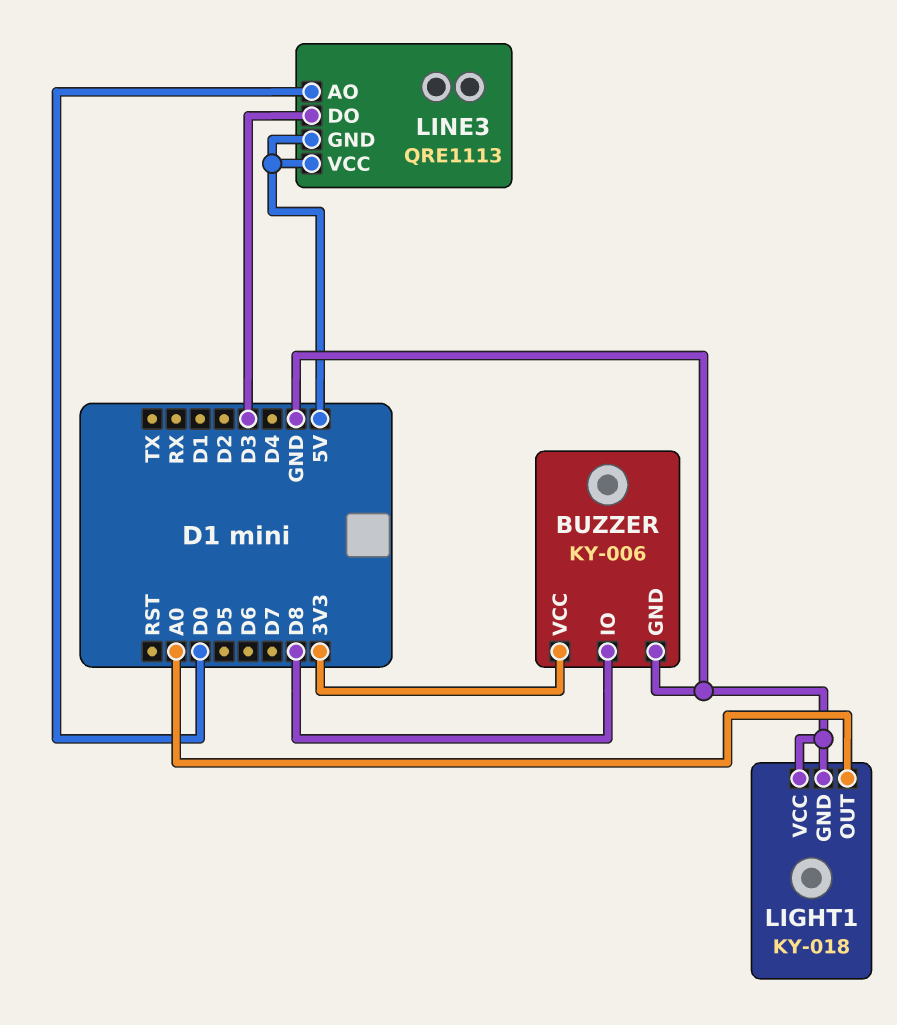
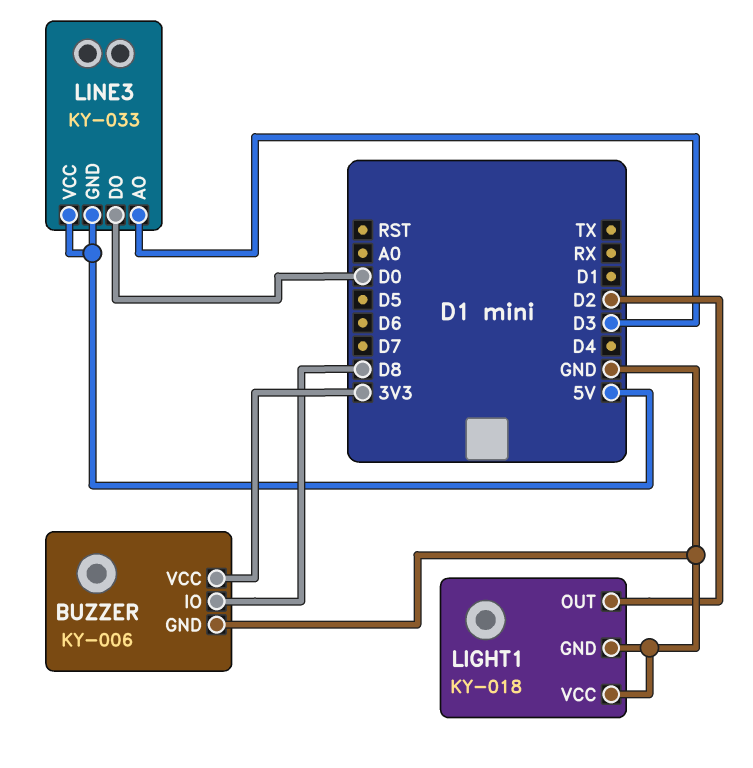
LIGHT1 pin OUT: A0 -> D2
LINE3: QRE1113 -> KY-033
LINE3 pin AO: D0 -> D3
LINE3 pin DO: D3 -> D0

